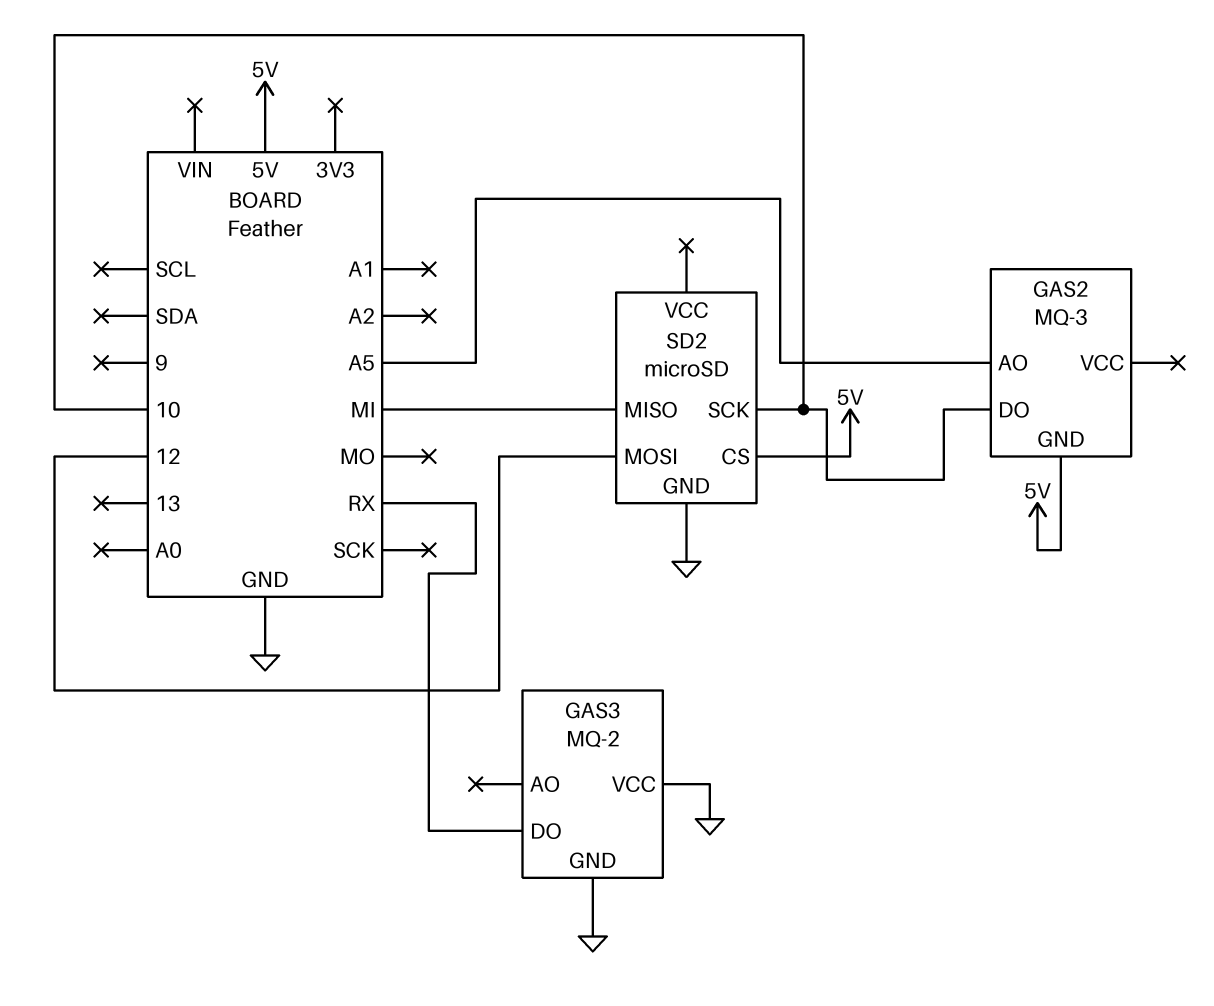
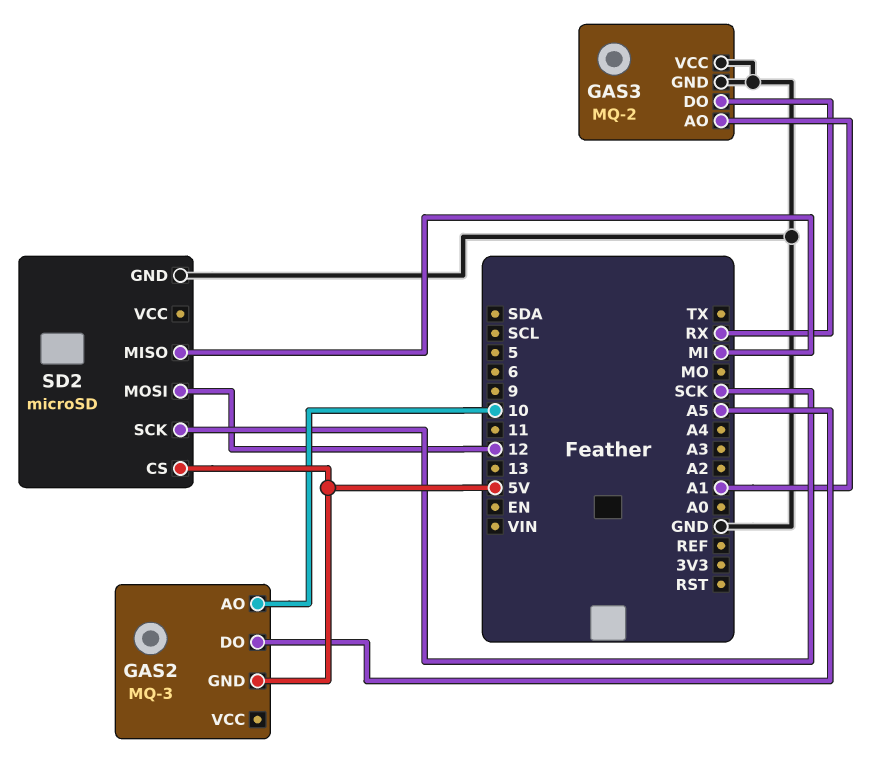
GAS2 pin AO: A5 -> 10
GAS2 pin DO: 10 -> A5
GAS3 pin AO: none -> A1
SD2 pin SCK: 10 -> SCK

